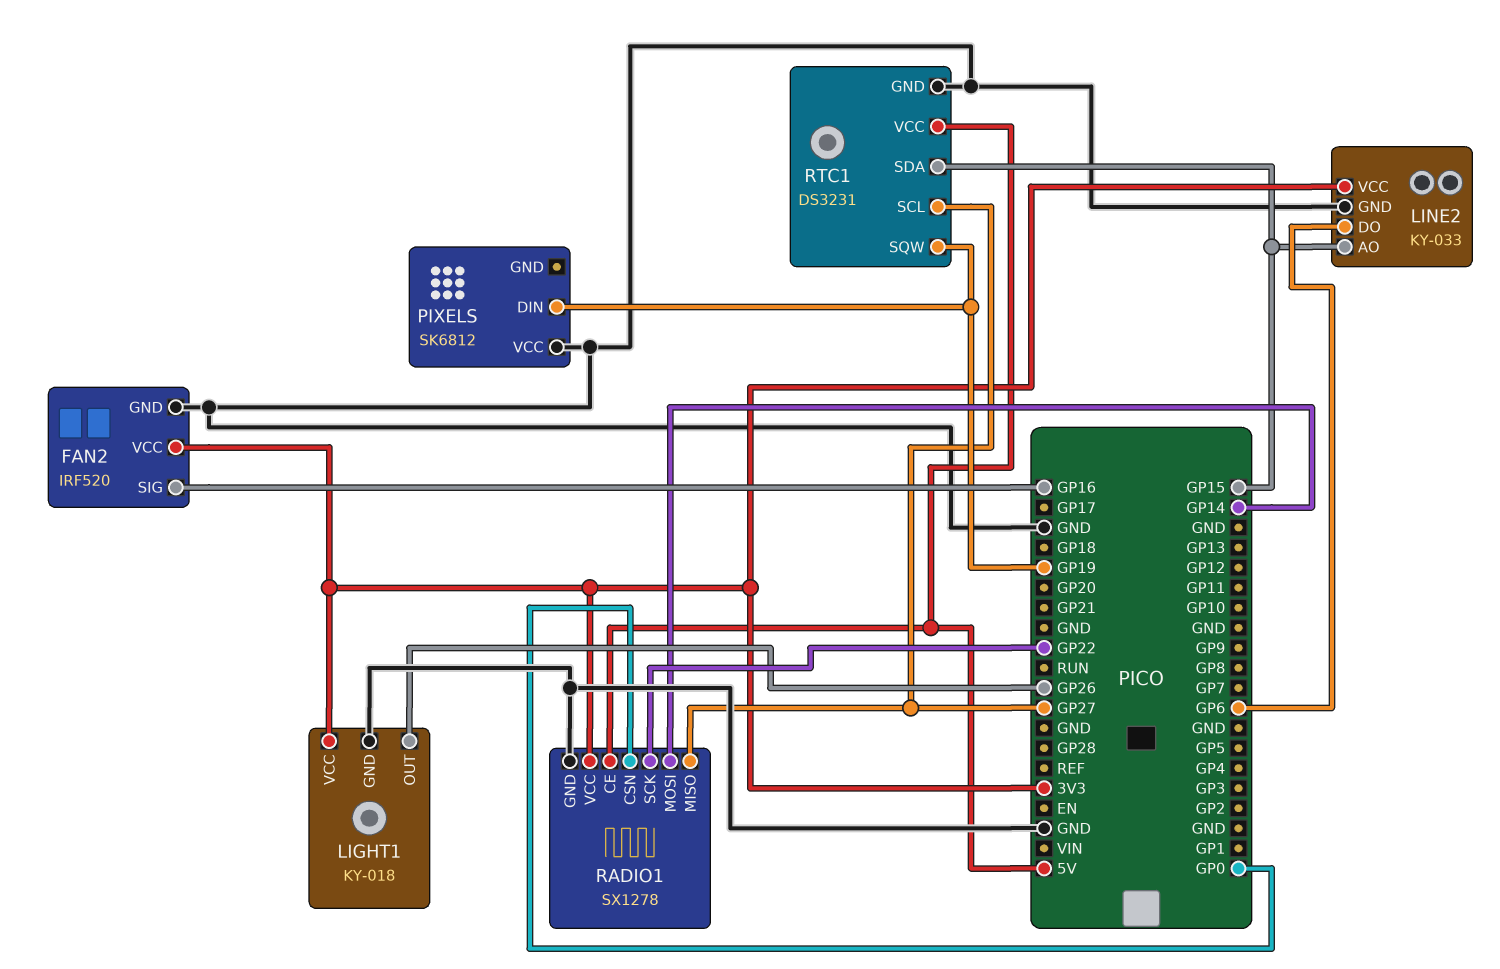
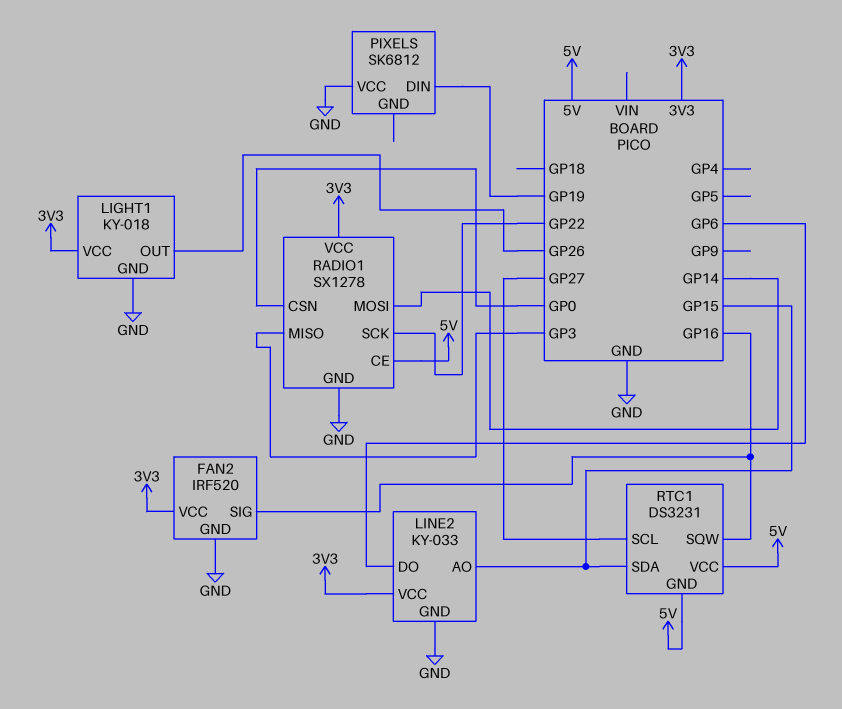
RADIO1 pin MISO: GP27 -> GP3
RTC1 pin GND: GND -> 5V
RTC1 pin SQW: GP19 -> GP16

